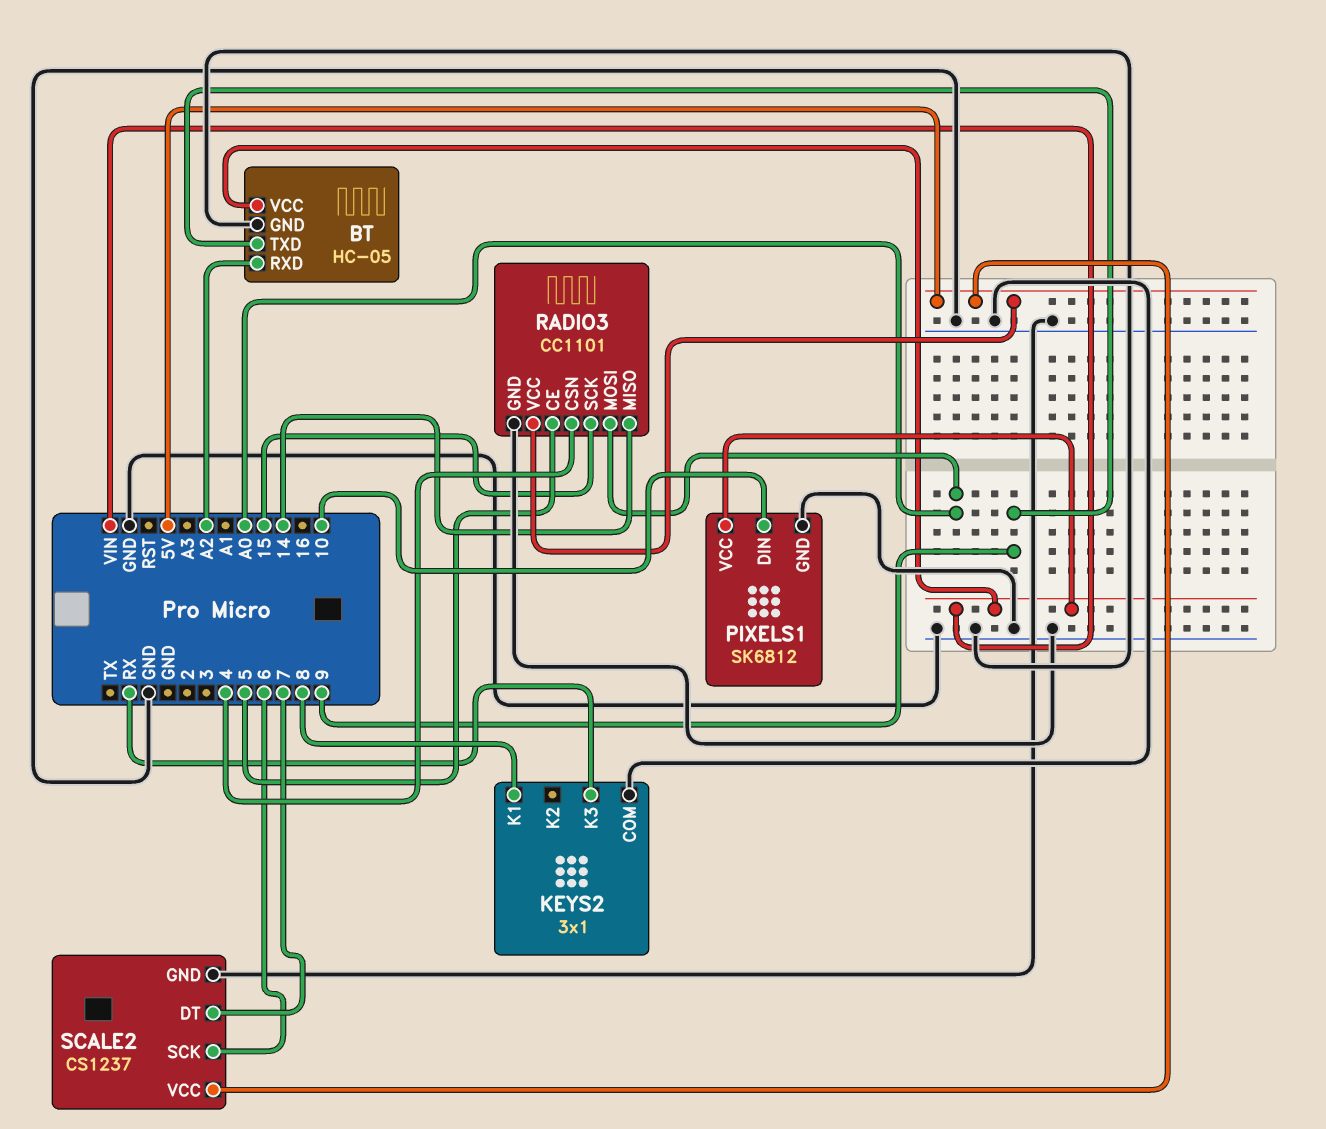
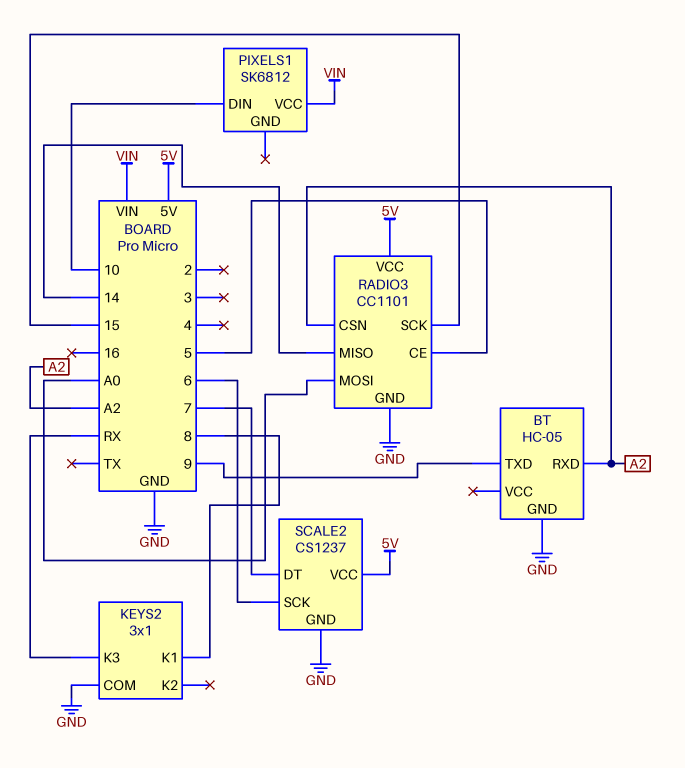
BT pin VCC: VIN -> none
PIXELS1 pin GND: GND -> none
RADIO3 pin CSN: 4 -> A2

